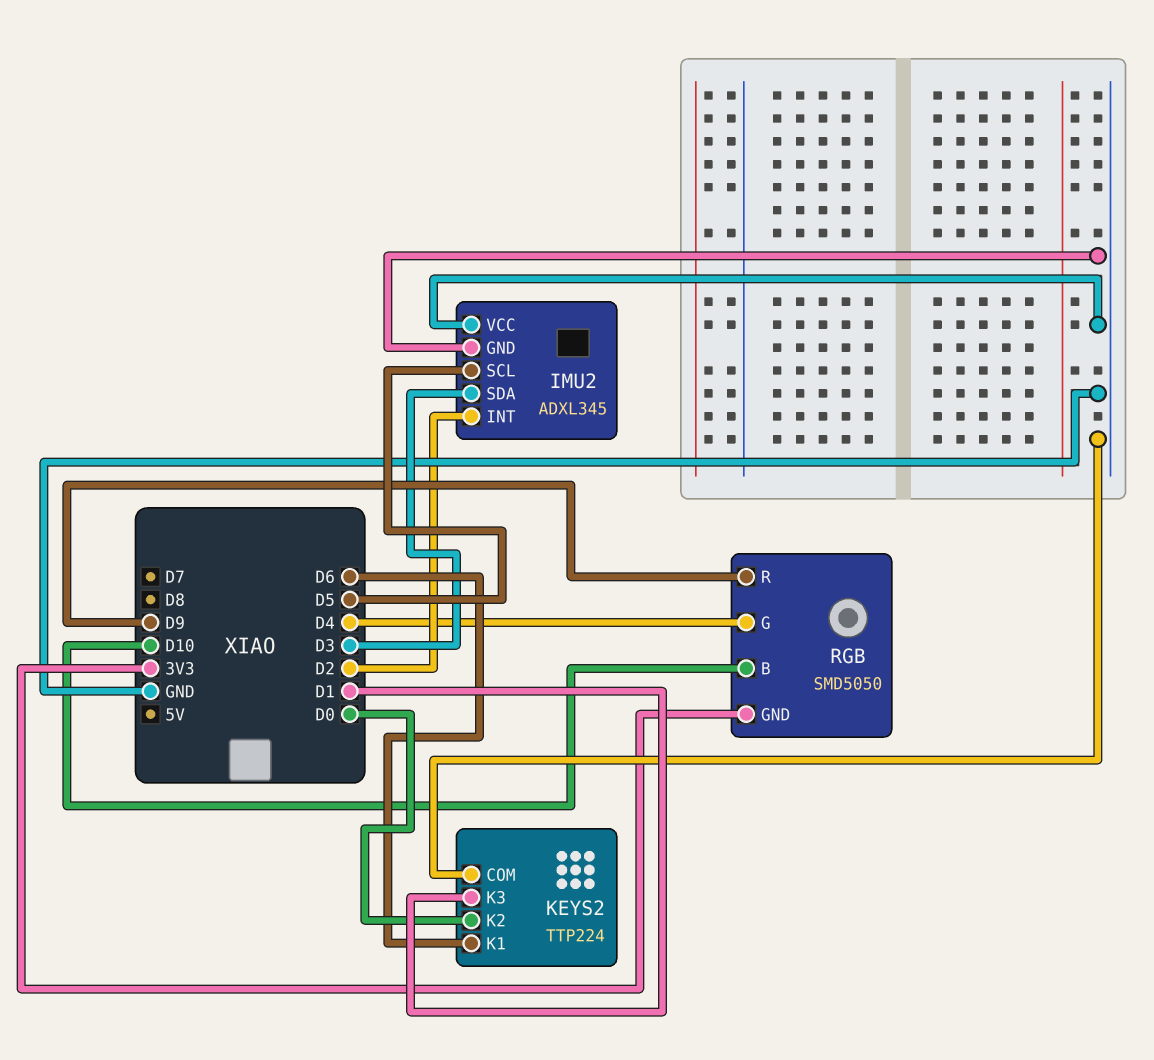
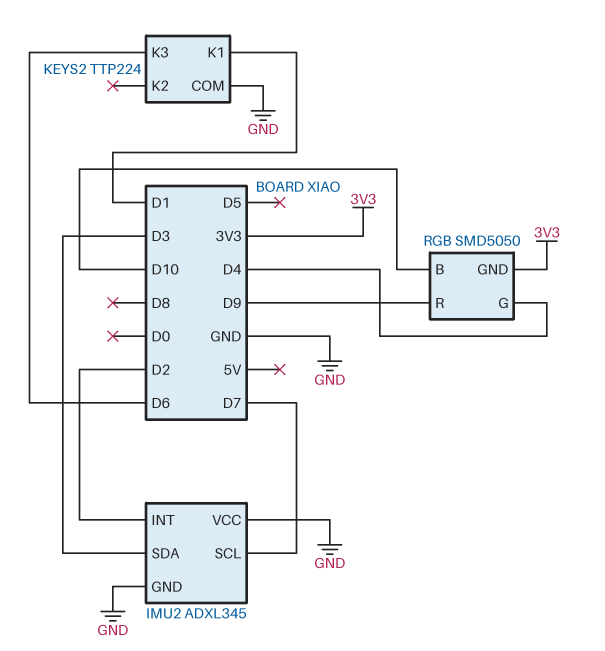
IMU2 pin SCL: D5 -> D7
KEYS2 pin K1: D6 -> D1
KEYS2 pin K2: D0 -> none
KEYS2 pin K3: D1 -> D6

